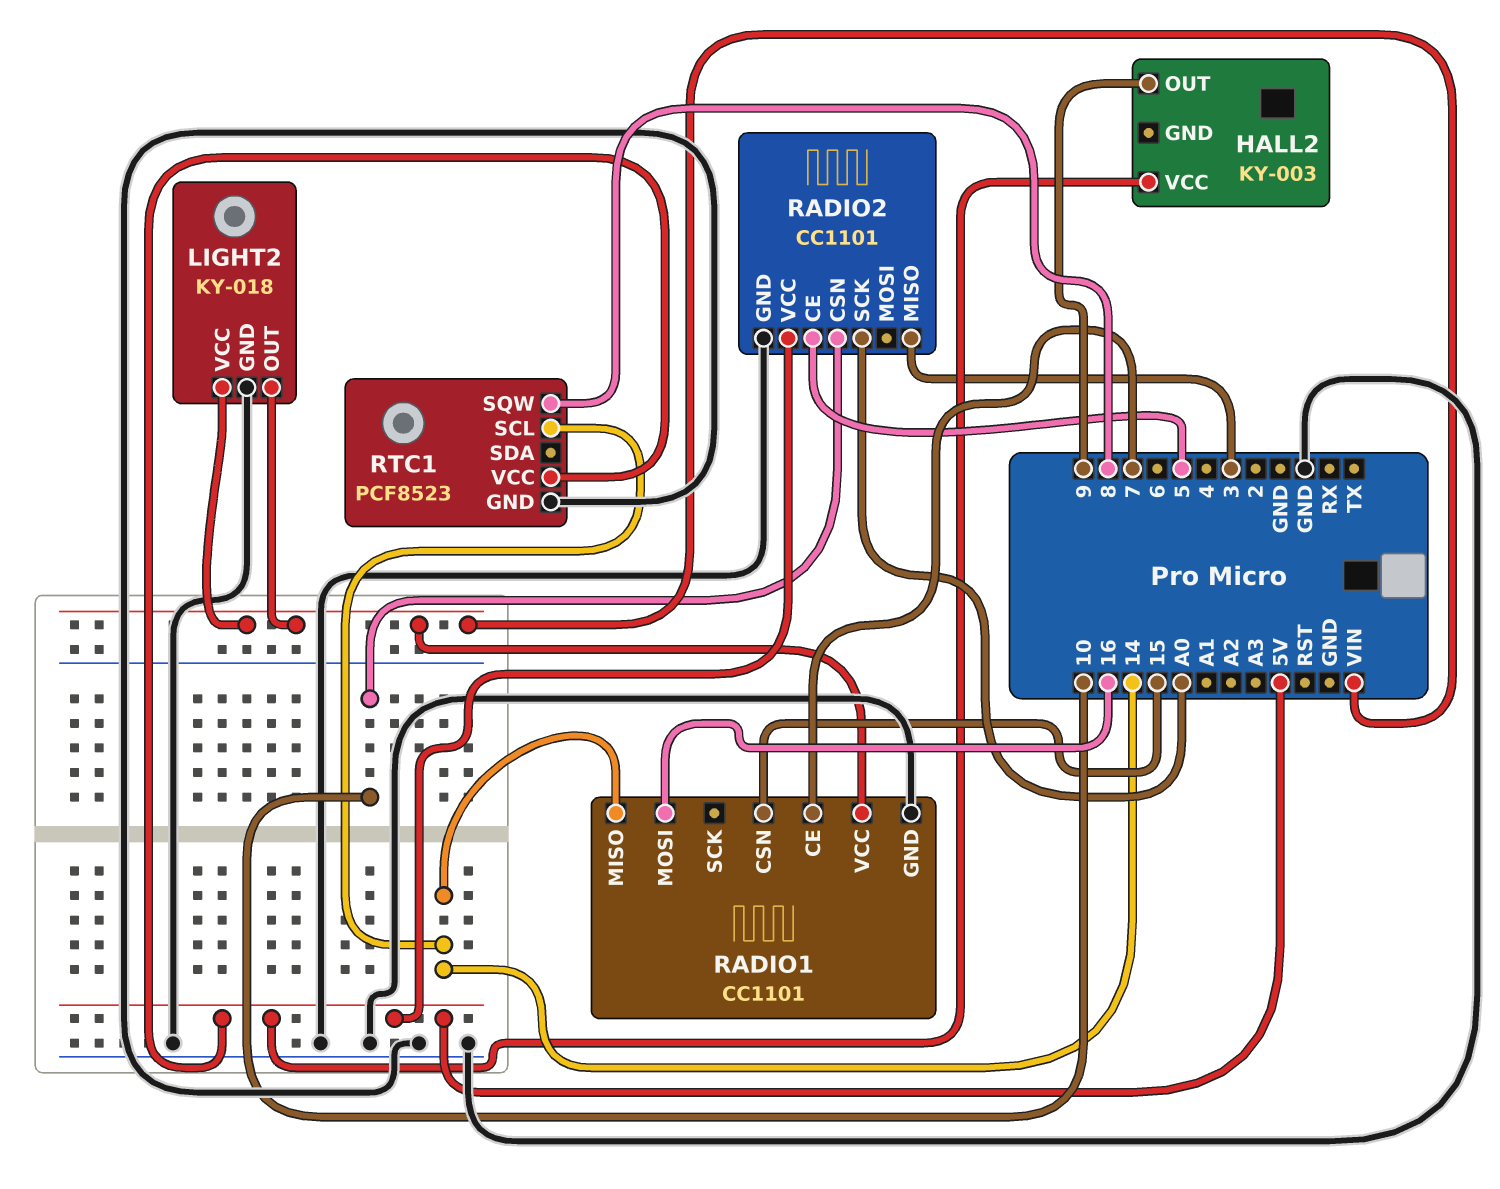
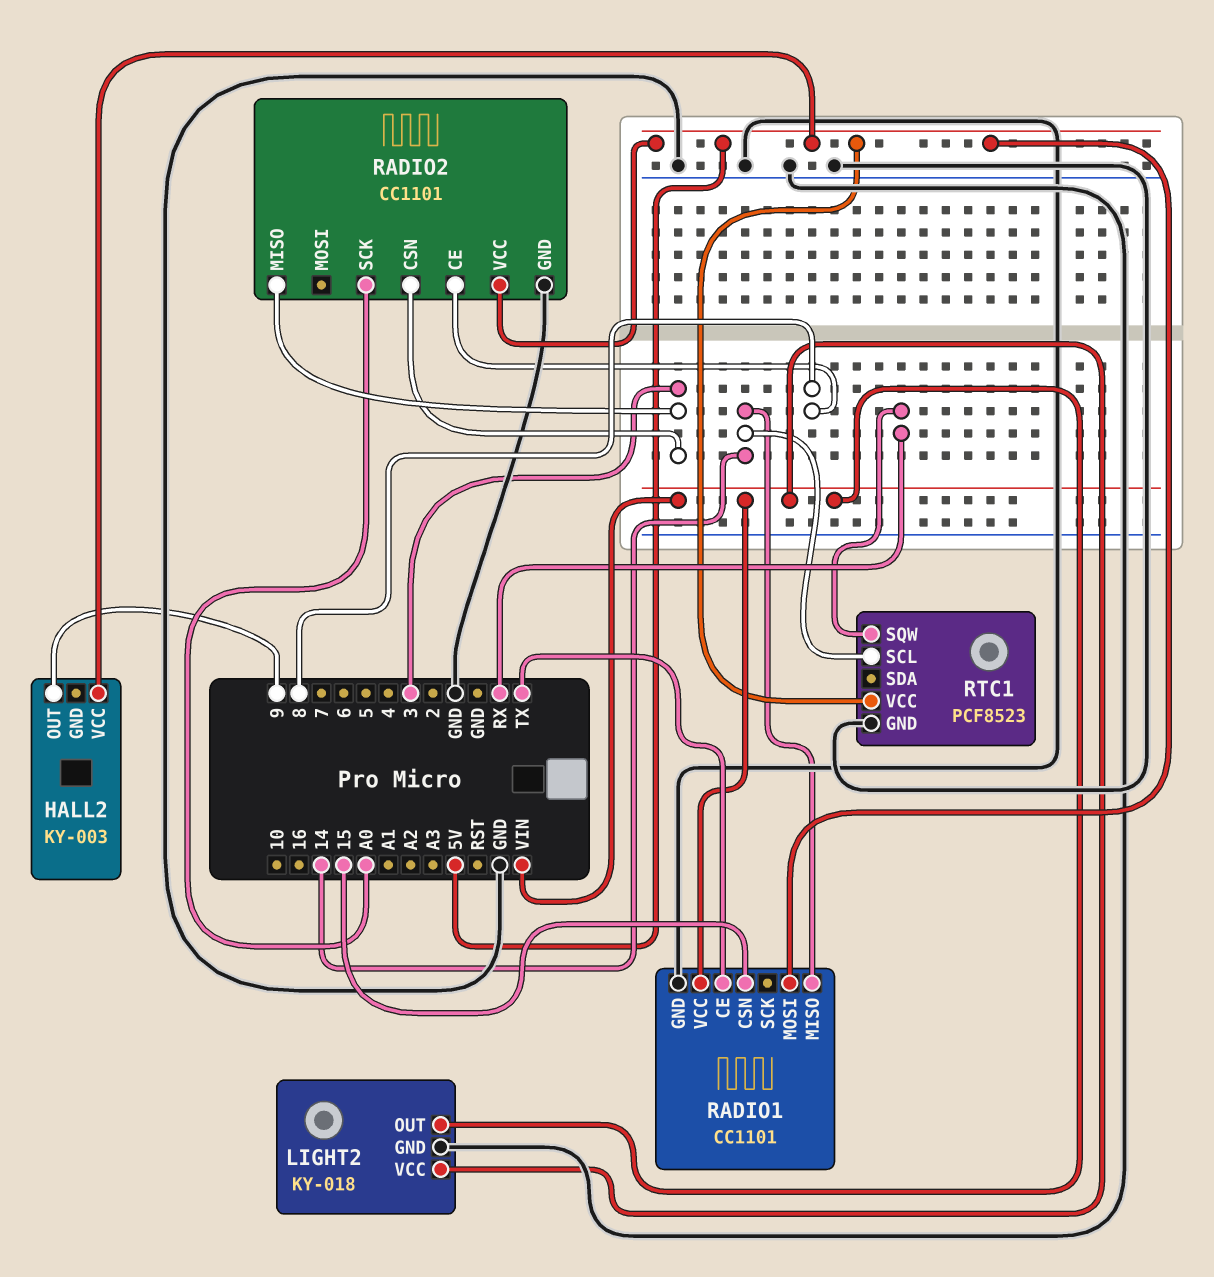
RADIO1 pin CE: 7 -> TX
RADIO1 pin MOSI: 16 -> 5V
RADIO2 pin CE: 5 -> 8
RADIO2 pin CSN: 10 -> 3
RTC1 pin SQW: 8 -> RX

